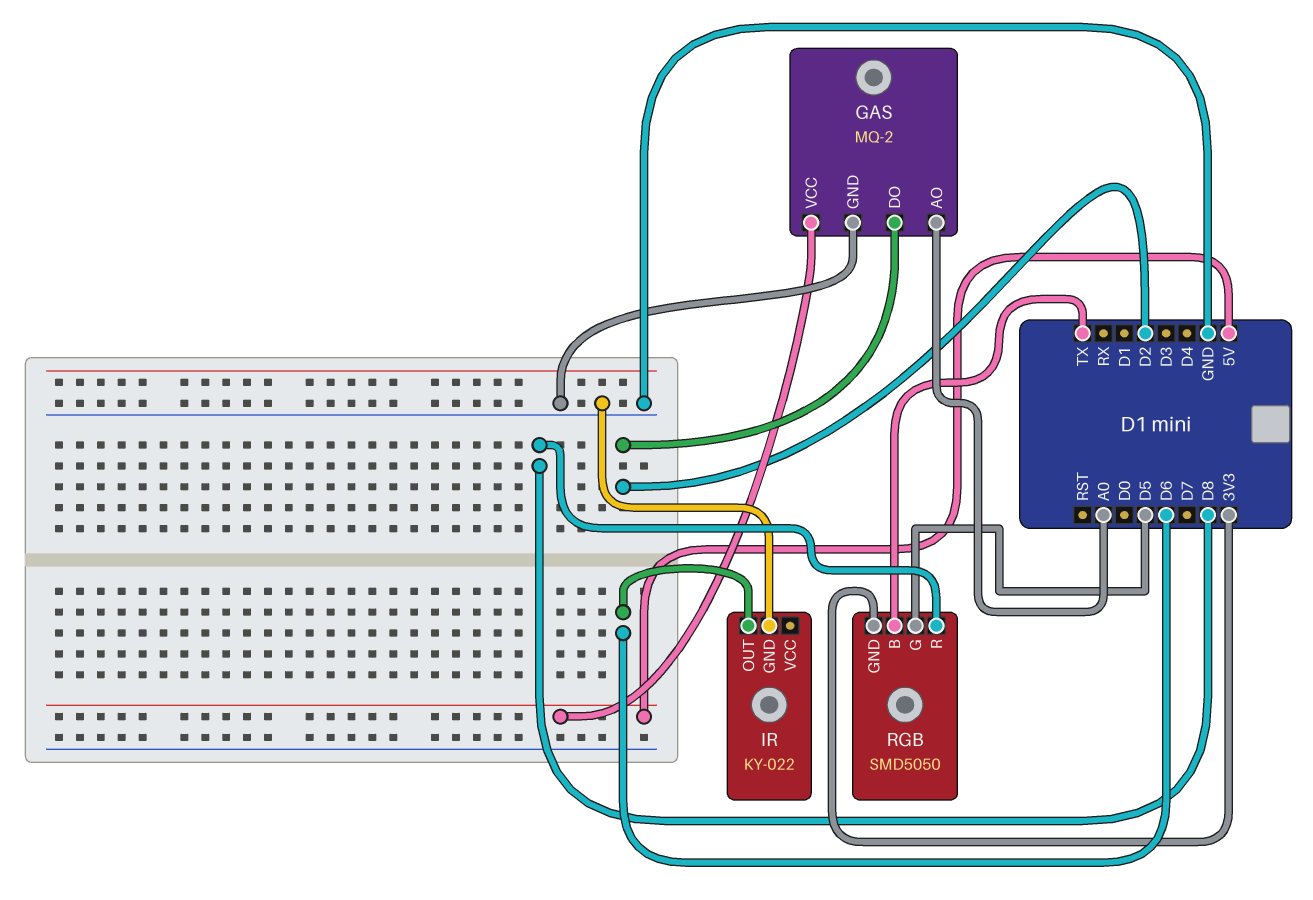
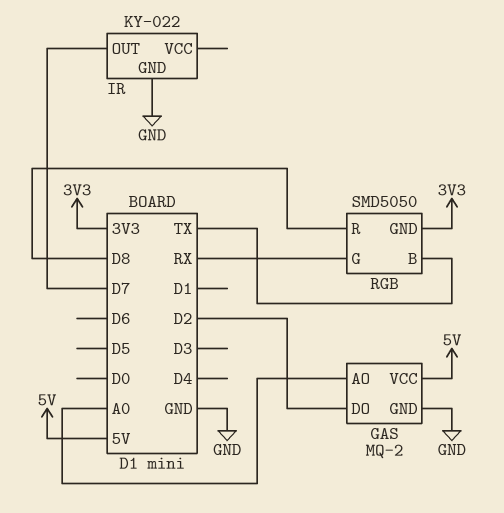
IR pin OUT: D6 -> D7
RGB pin G: D5 -> RX

